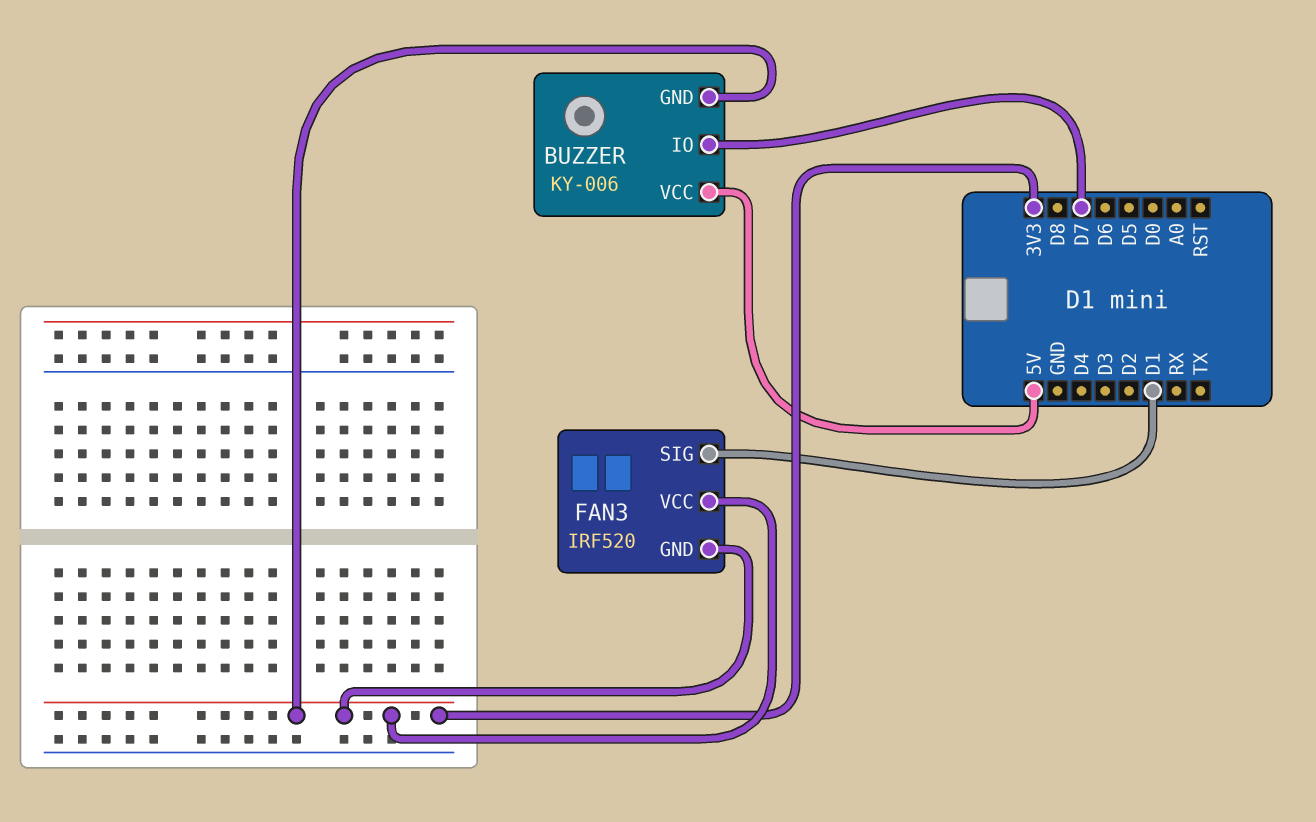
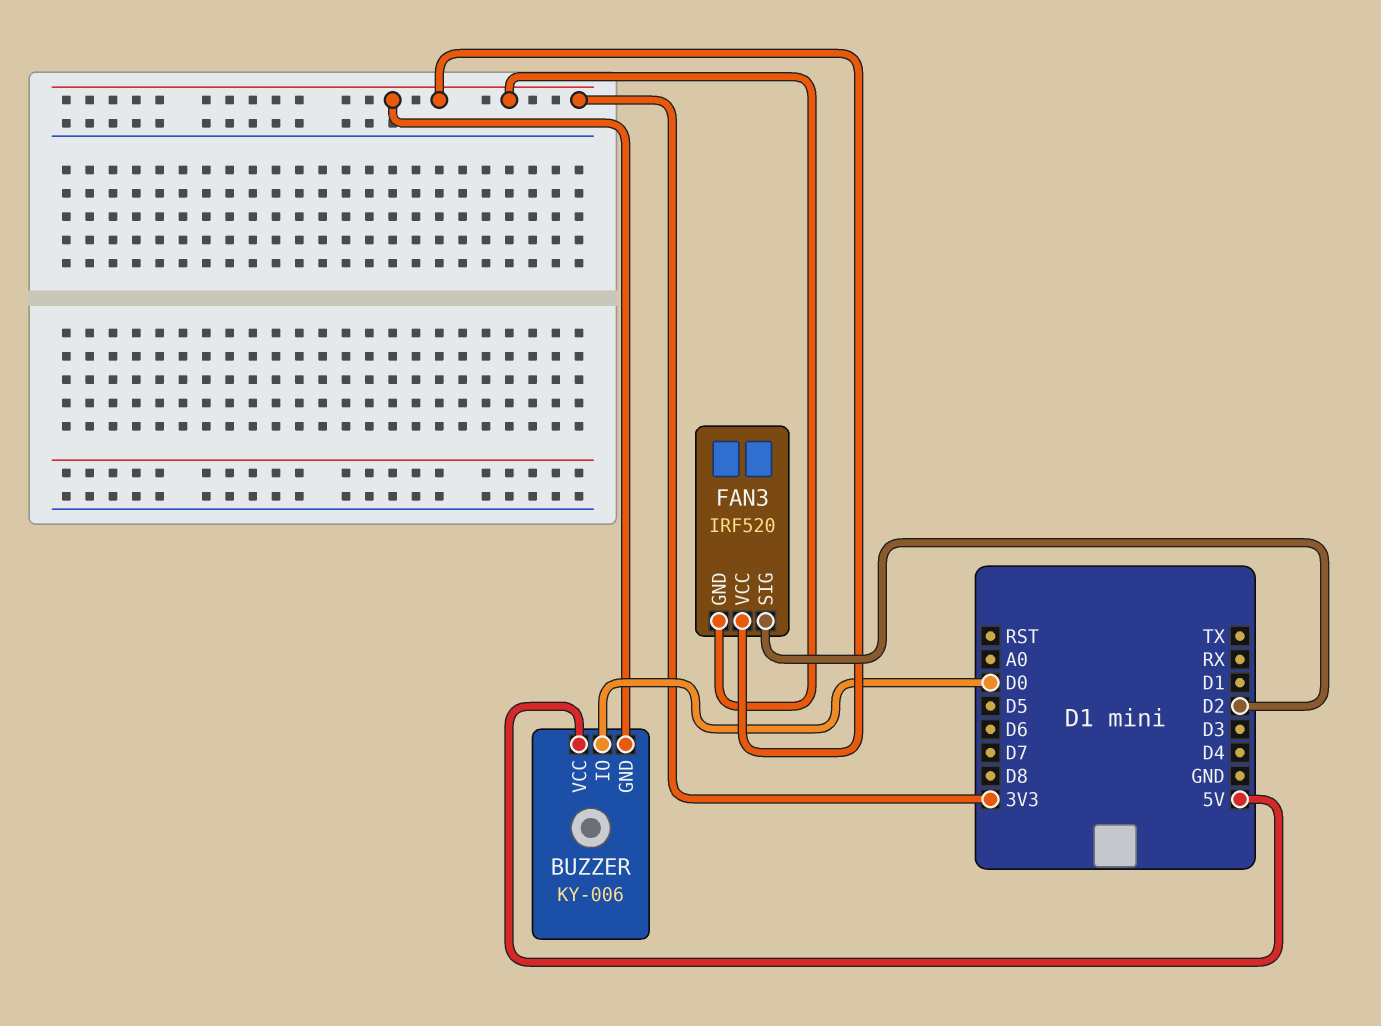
BUZZER pin IO: D7 -> D0
FAN3 pin SIG: D1 -> D2

